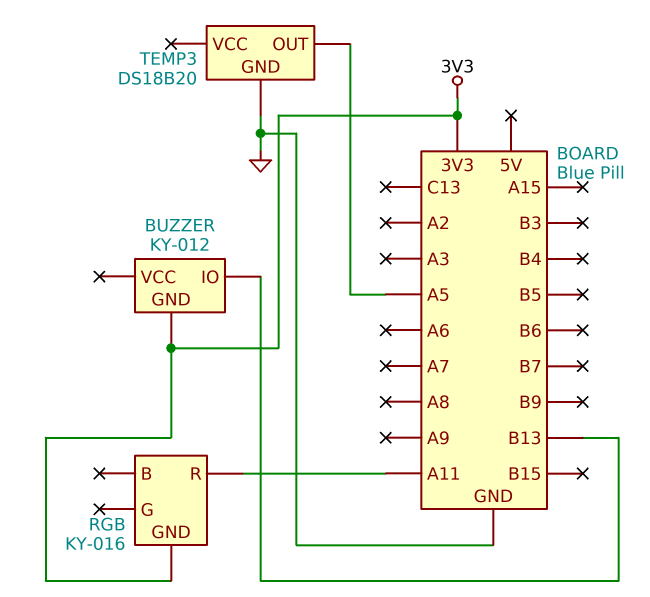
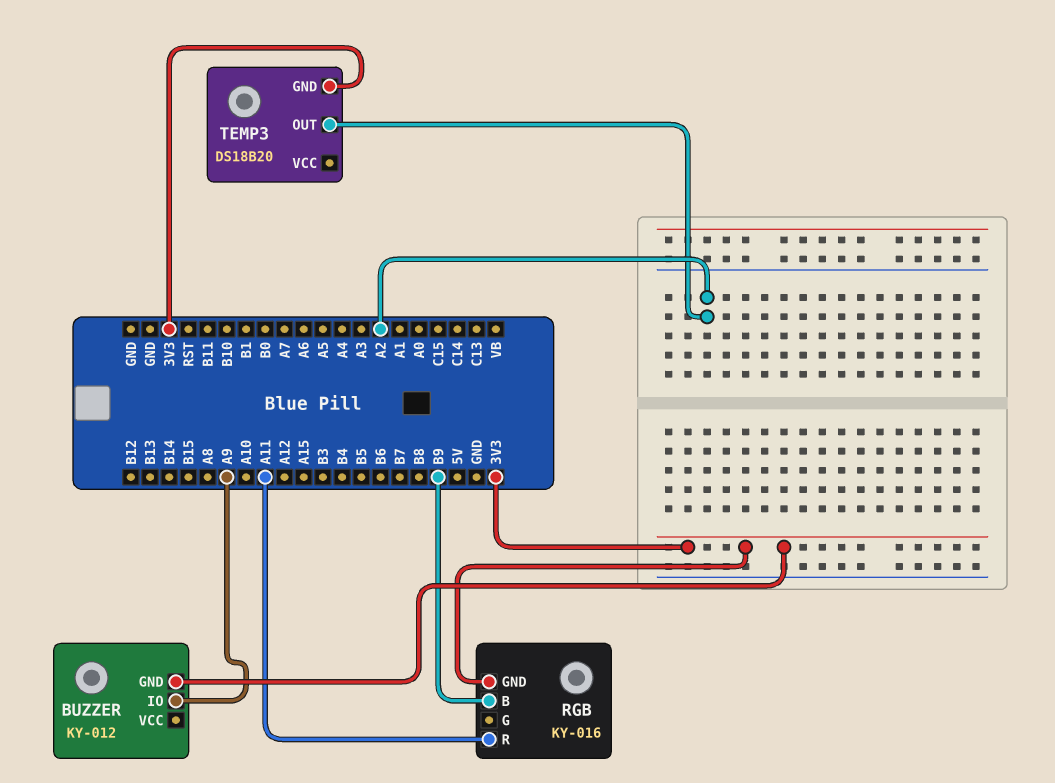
BUZZER pin IO: B13 -> A9
RGB pin B: none -> B9
TEMP3 pin GND: GND -> 3V3
TEMP3 pin OUT: A5 -> A2

